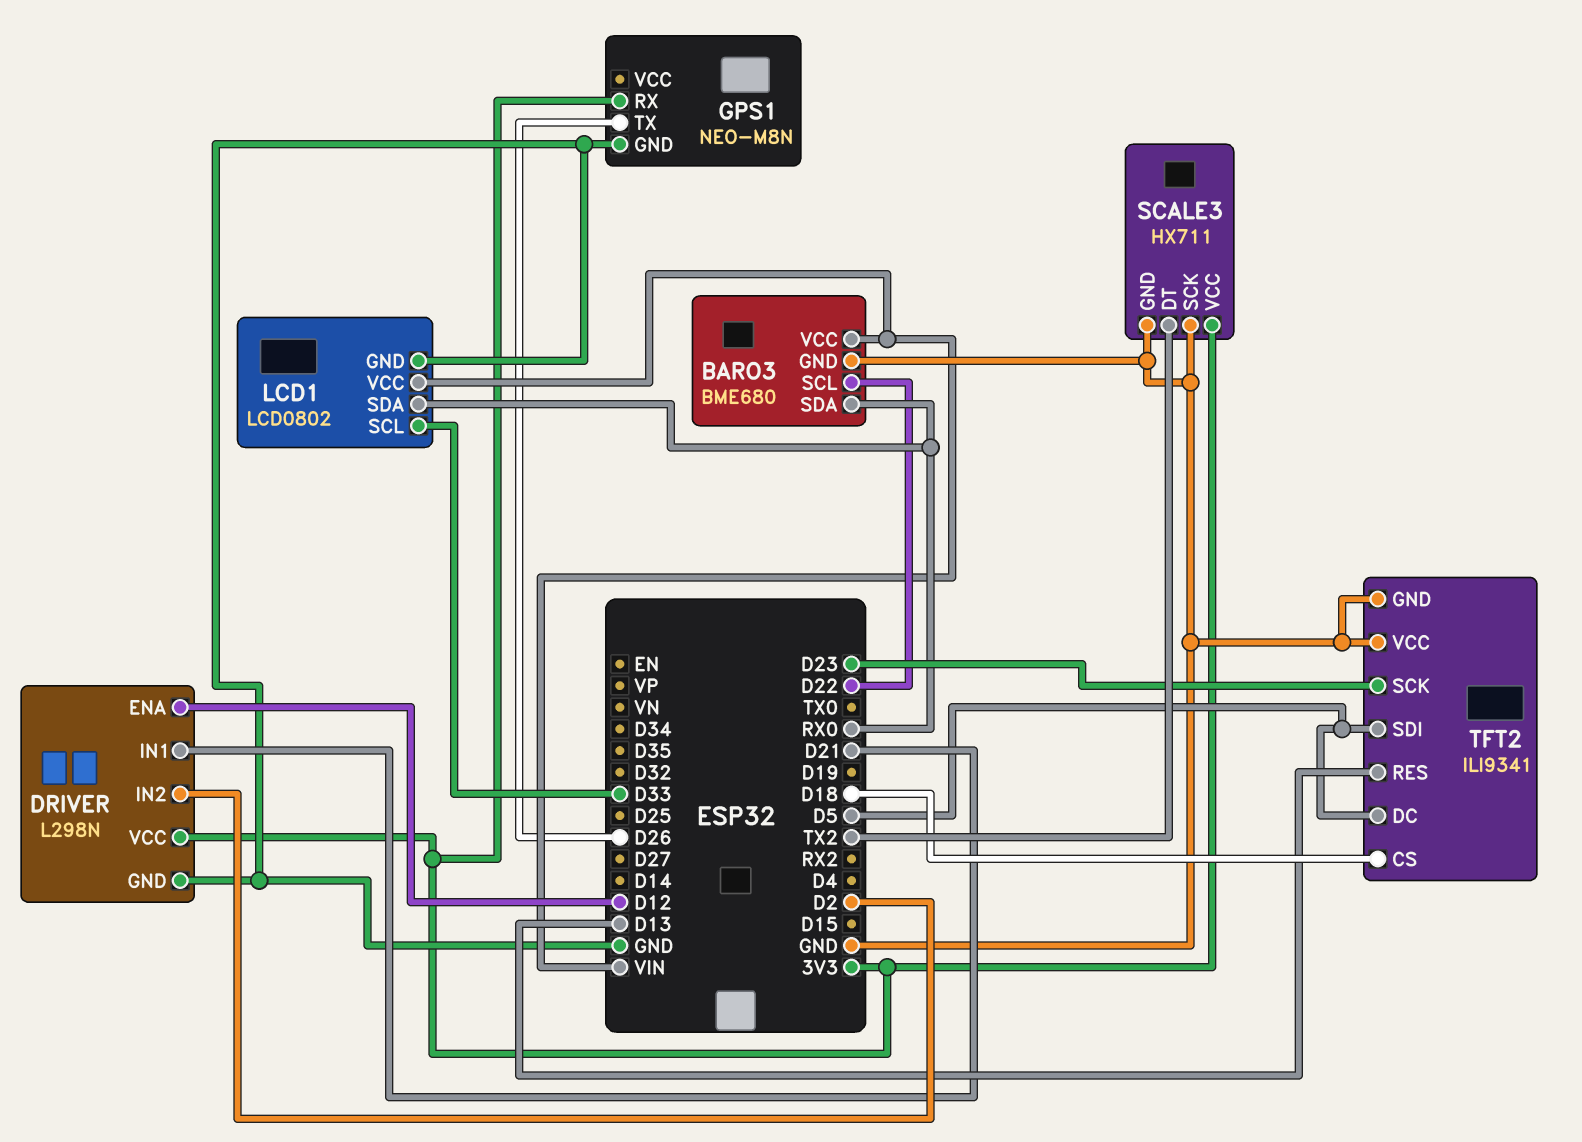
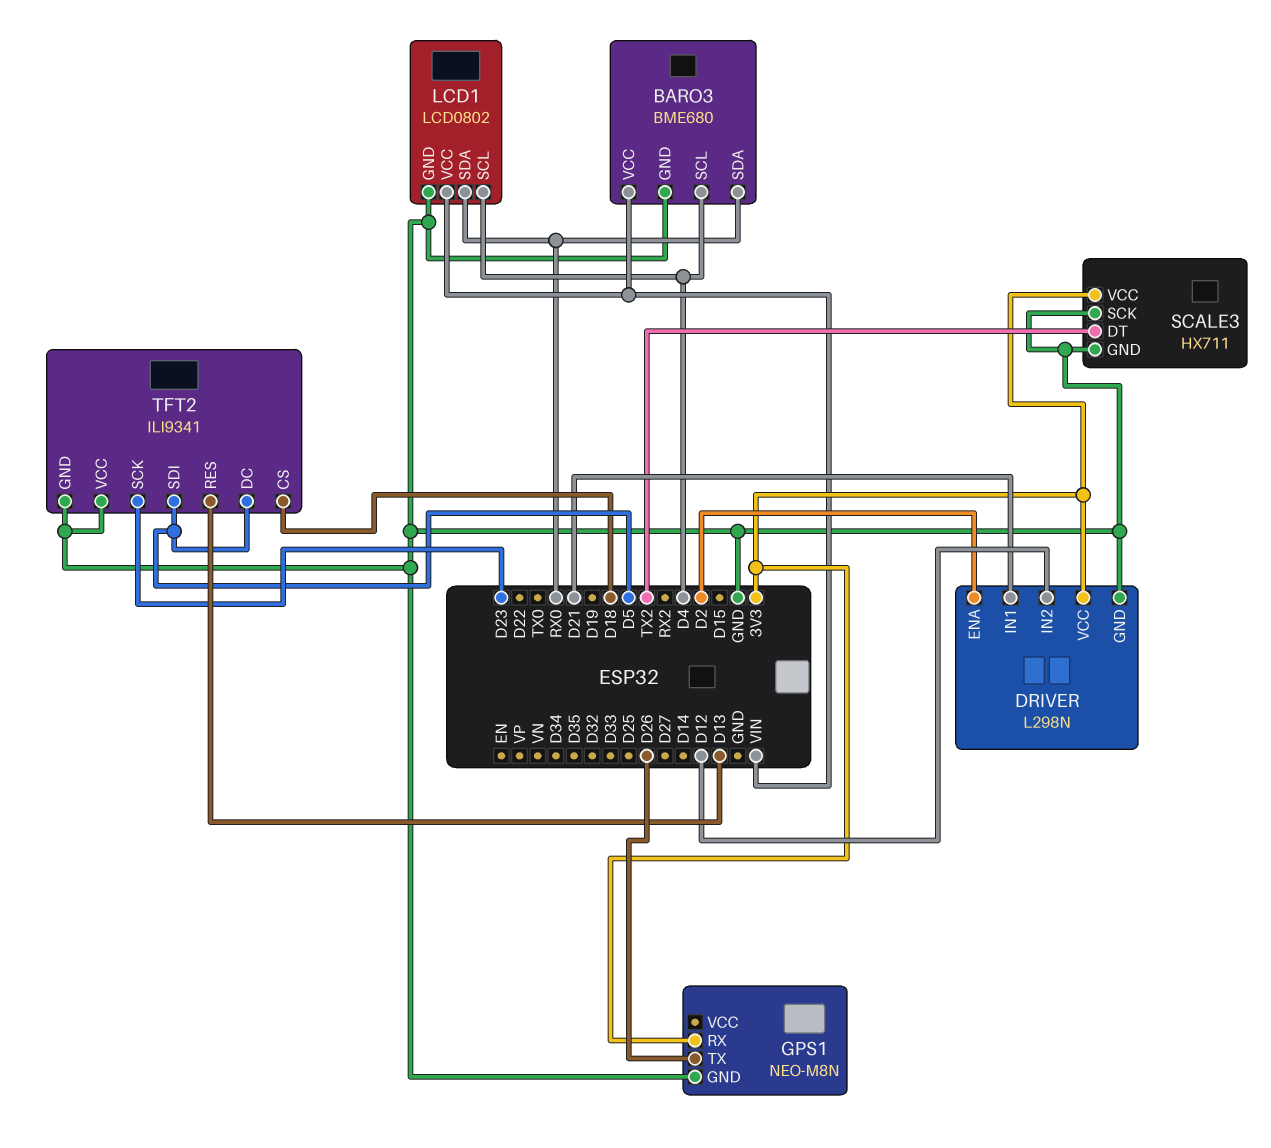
BARO3 pin SCL: D22 -> D4
DRIVER pin ENA: D12 -> D2
DRIVER pin IN2: D2 -> D12
LCD1 pin SCL: D33 -> D4

